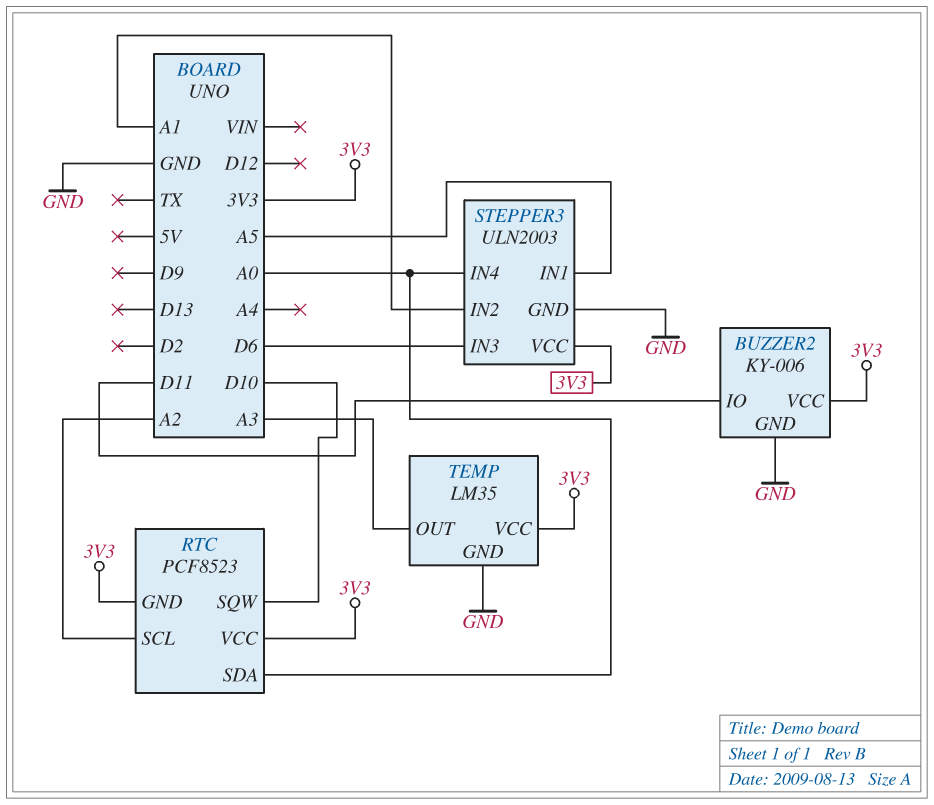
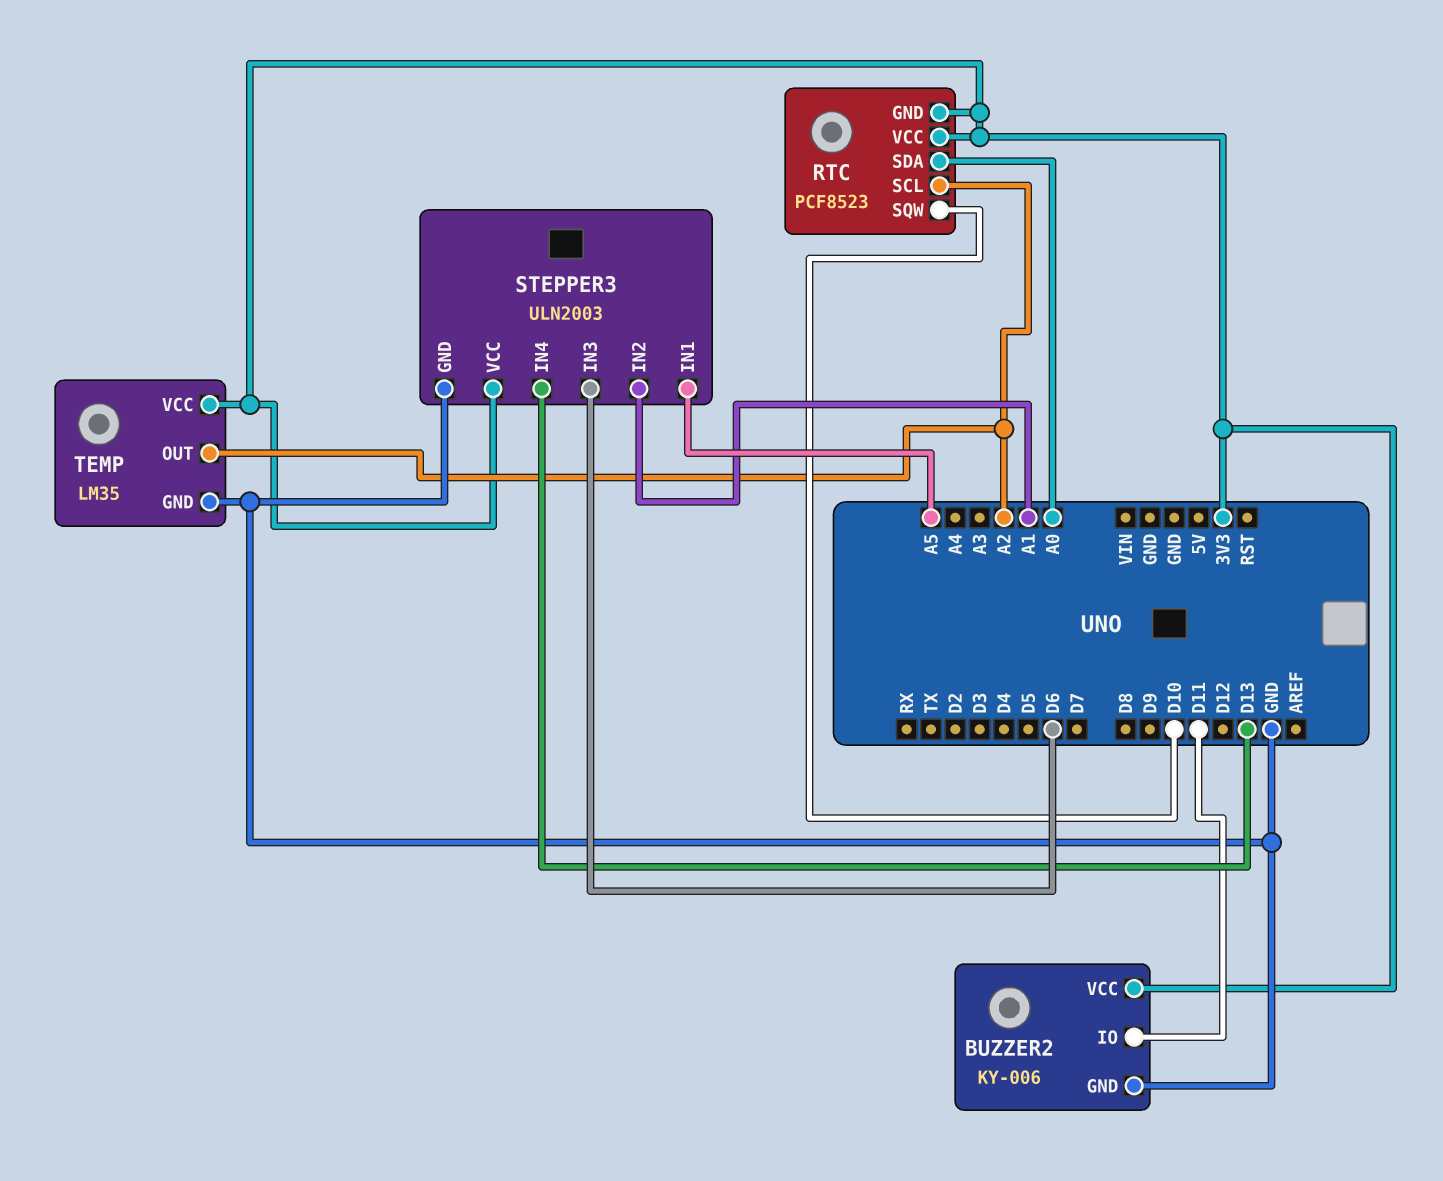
STEPPER3 pin IN4: A0 -> D13
TEMP pin OUT: A3 -> A2

